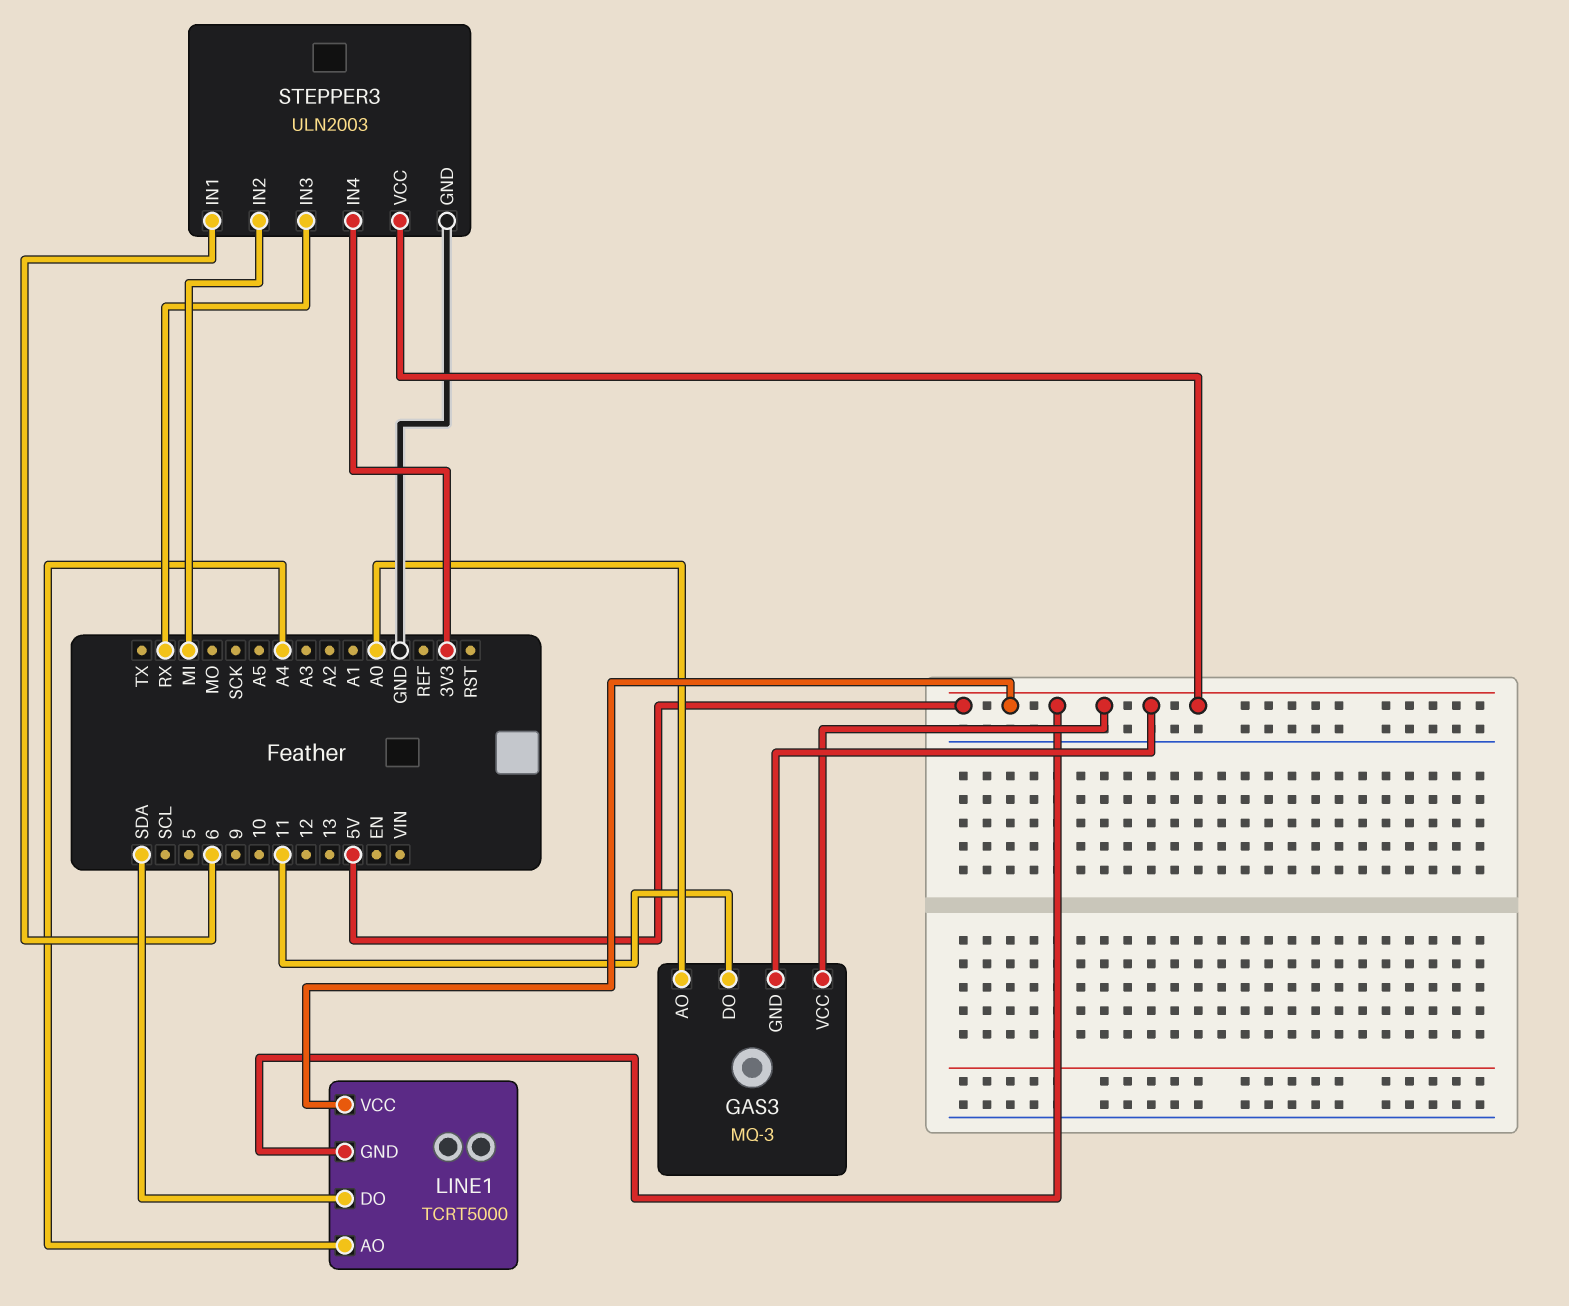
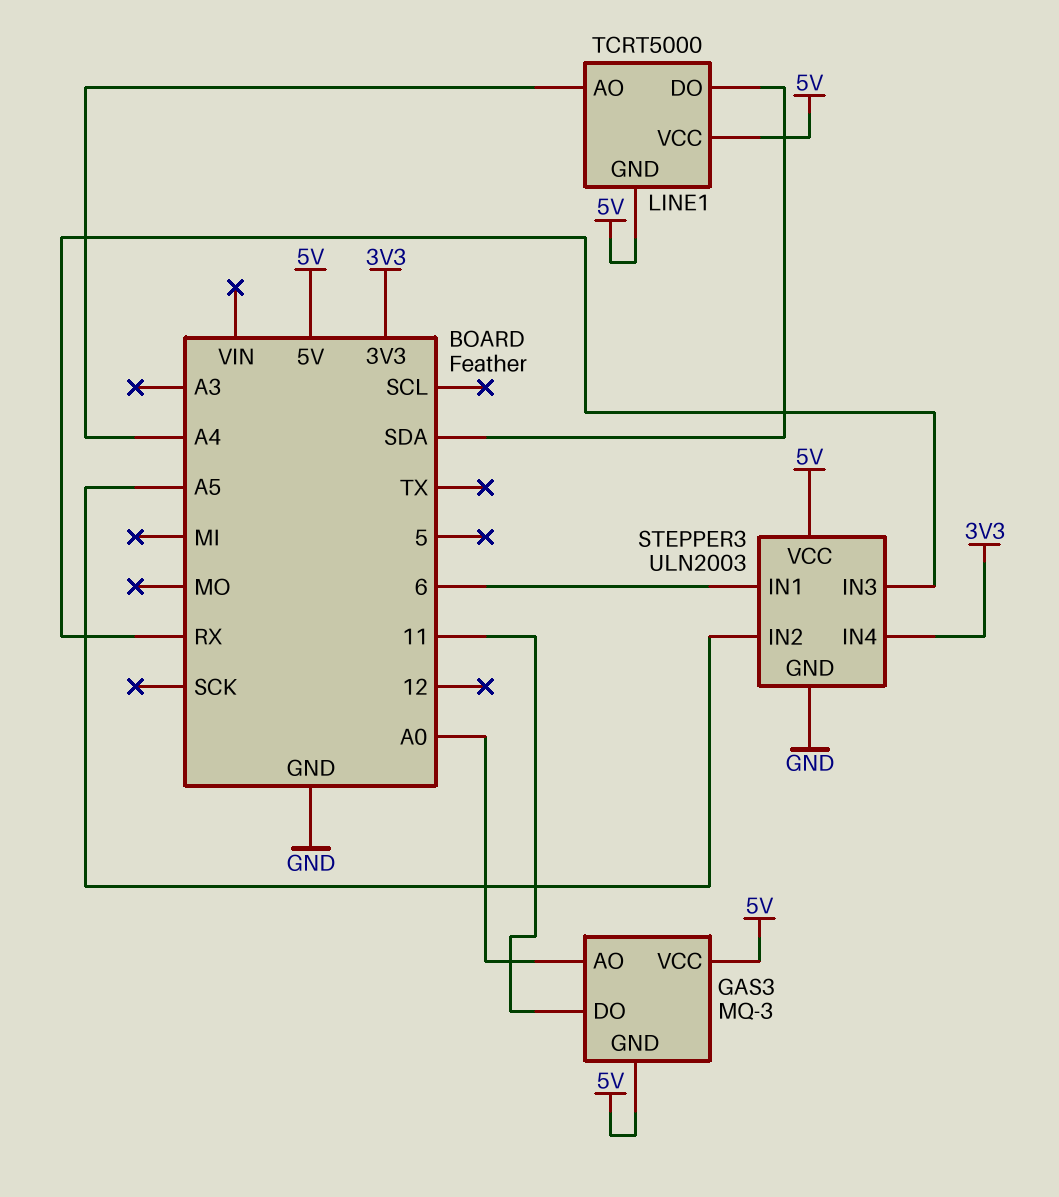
STEPPER3 pin IN2: MI -> A5

